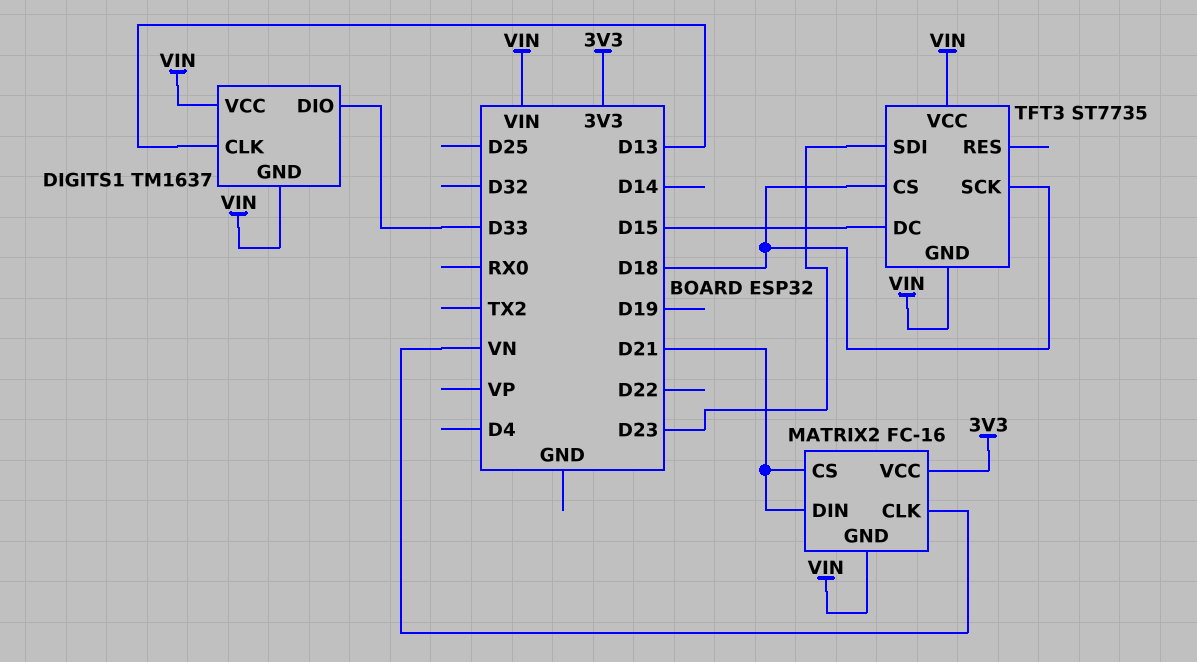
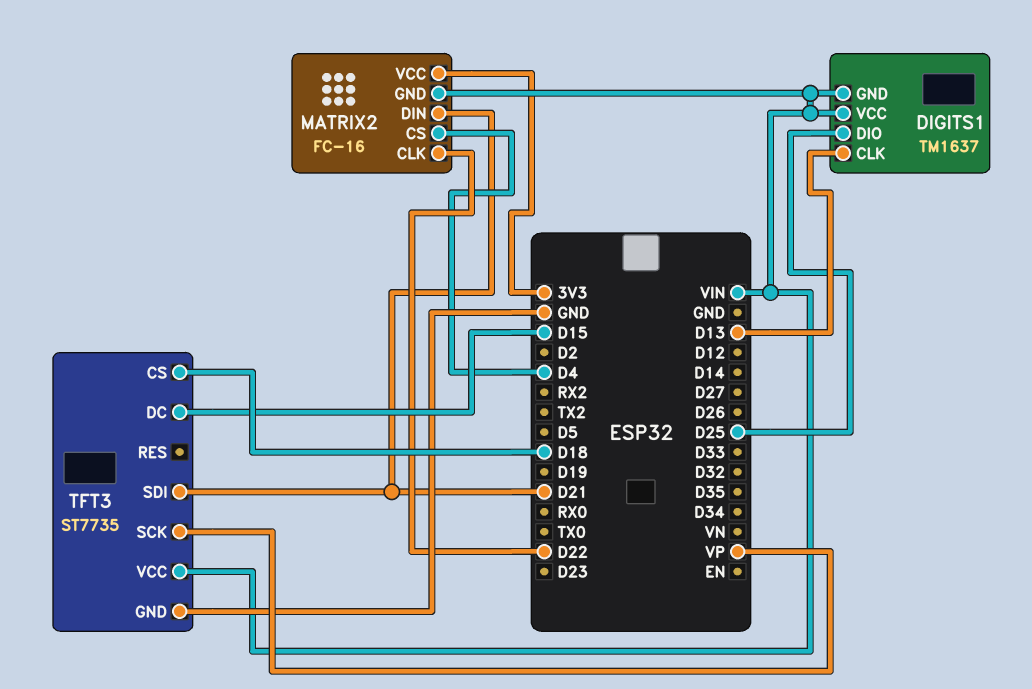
DIGITS1 pin DIO: D33 -> D25
MATRIX2 pin CLK: VN -> D22
MATRIX2 pin CS: D21 -> D4
TFT3 pin GND: VIN -> GND
TFT3 pin SCK: D18 -> VP
TFT3 pin SDI: D23 -> D21

